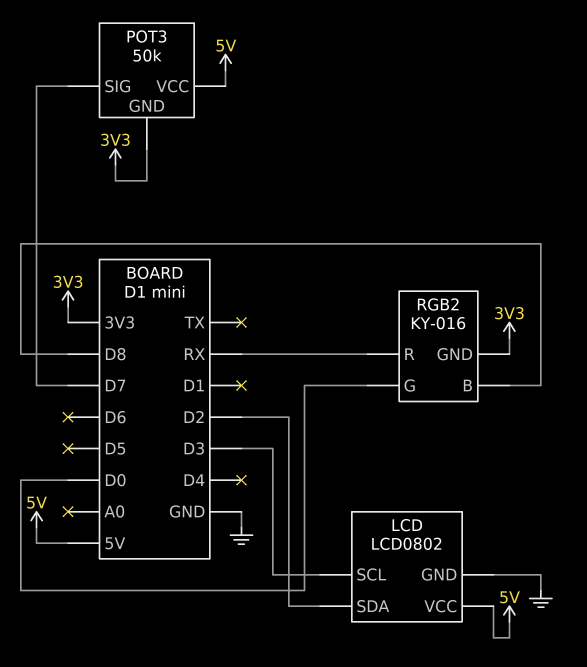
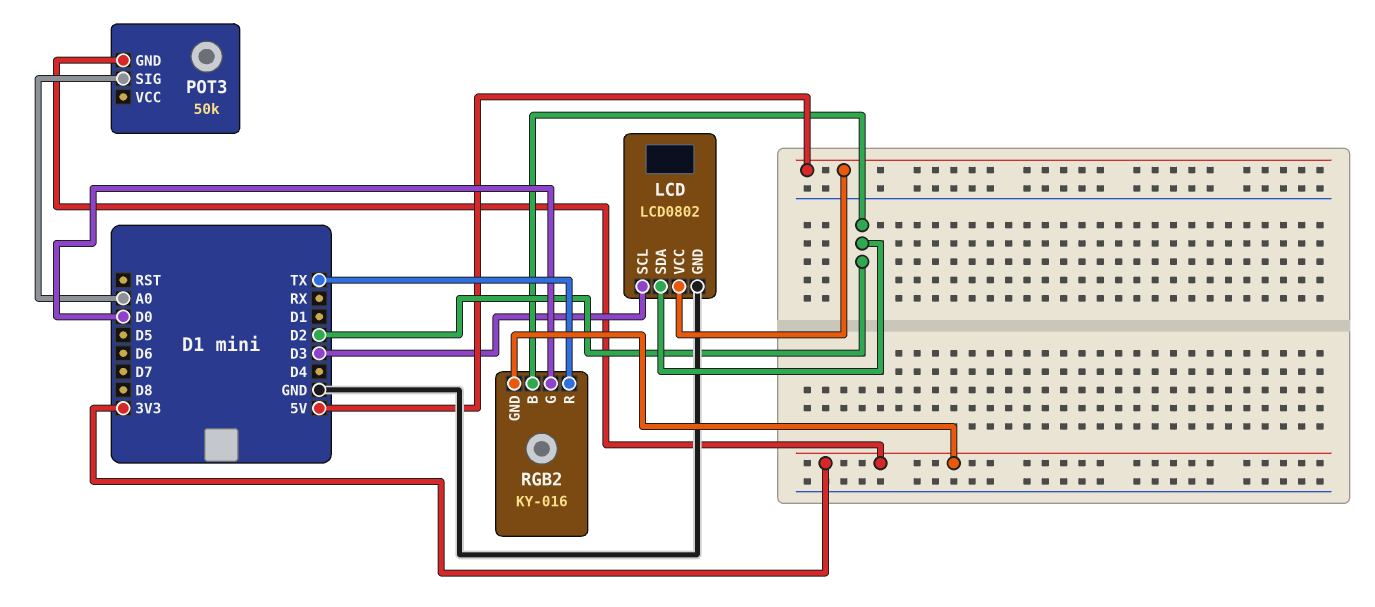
POT3 pin SIG: D7 -> A0
POT3 pin VCC: 5V -> none
RGB2 pin B: D8 -> D2
RGB2 pin R: RX -> TX

